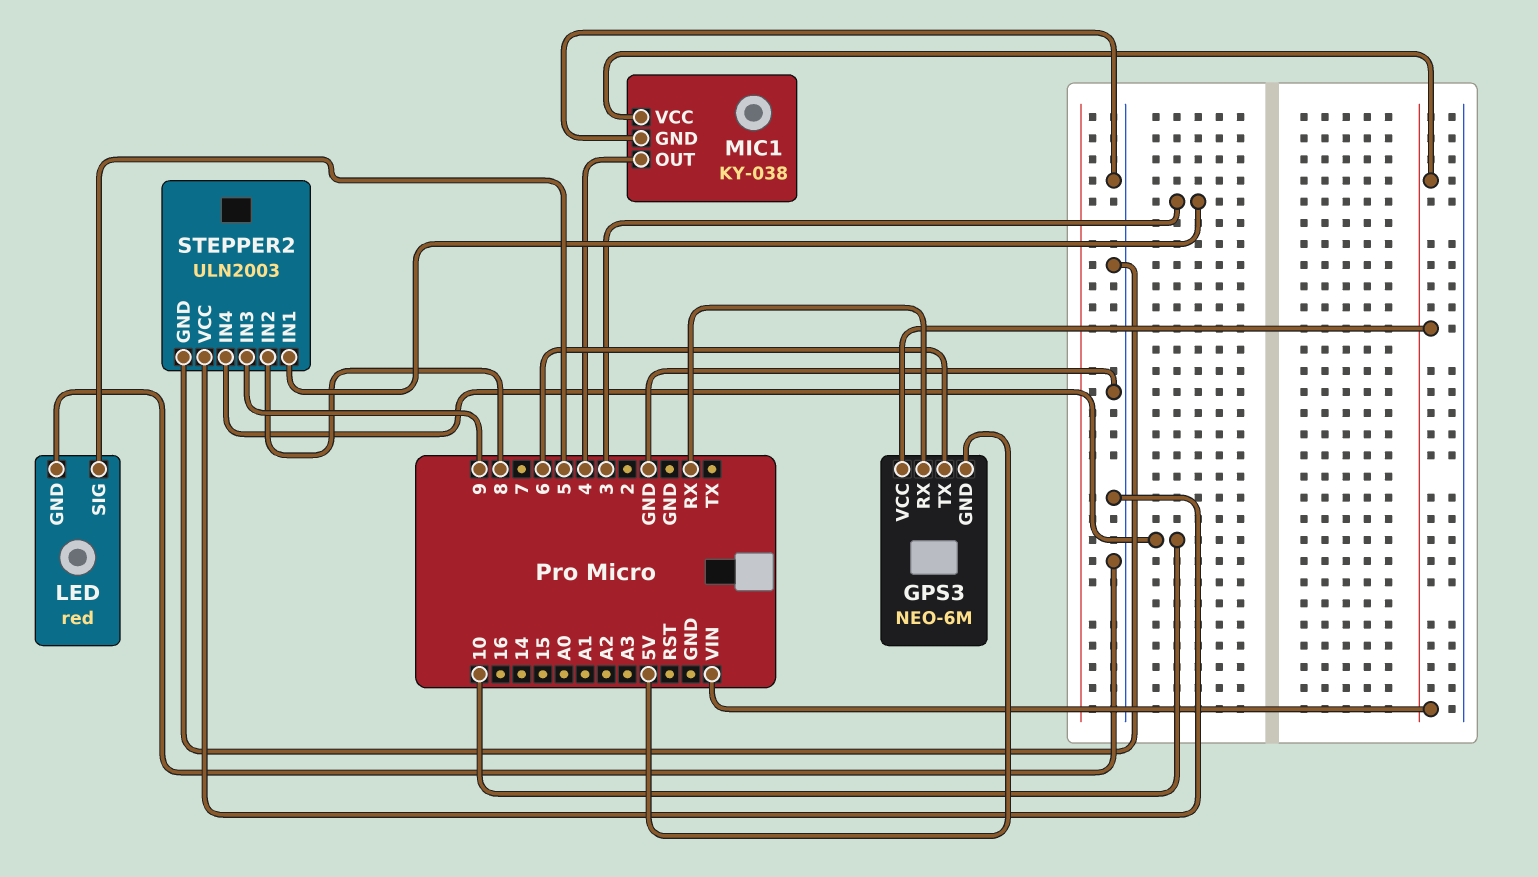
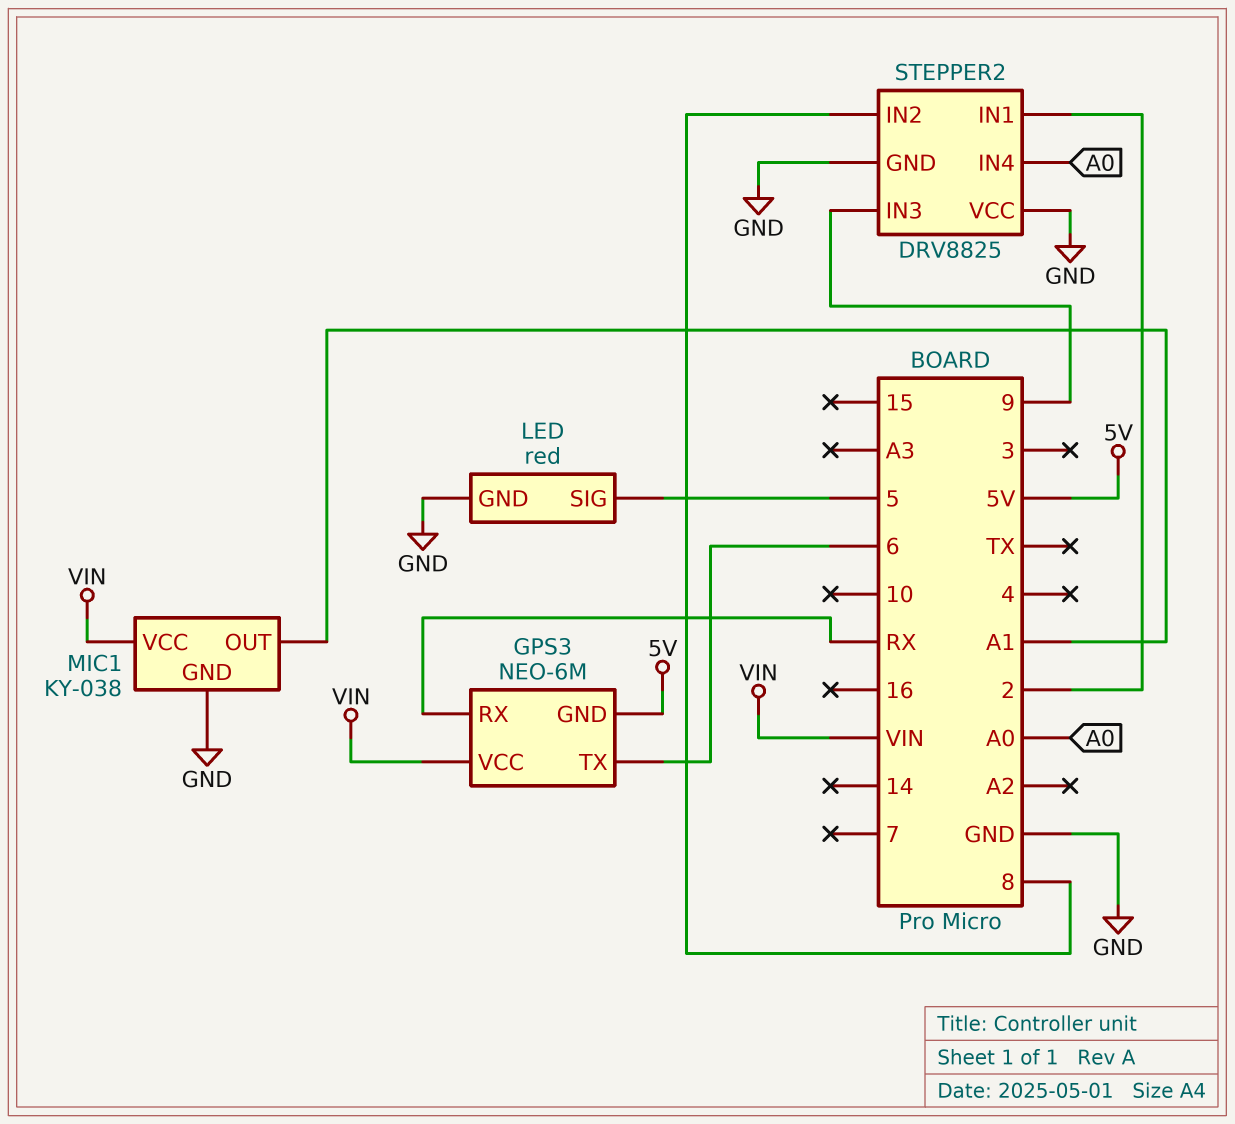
MIC1 pin OUT: 4 -> A1
STEPPER2: ULN2003 -> DRV8825
STEPPER2 pin IN1: 3 -> 2
STEPPER2 pin IN4: 10 -> A0

